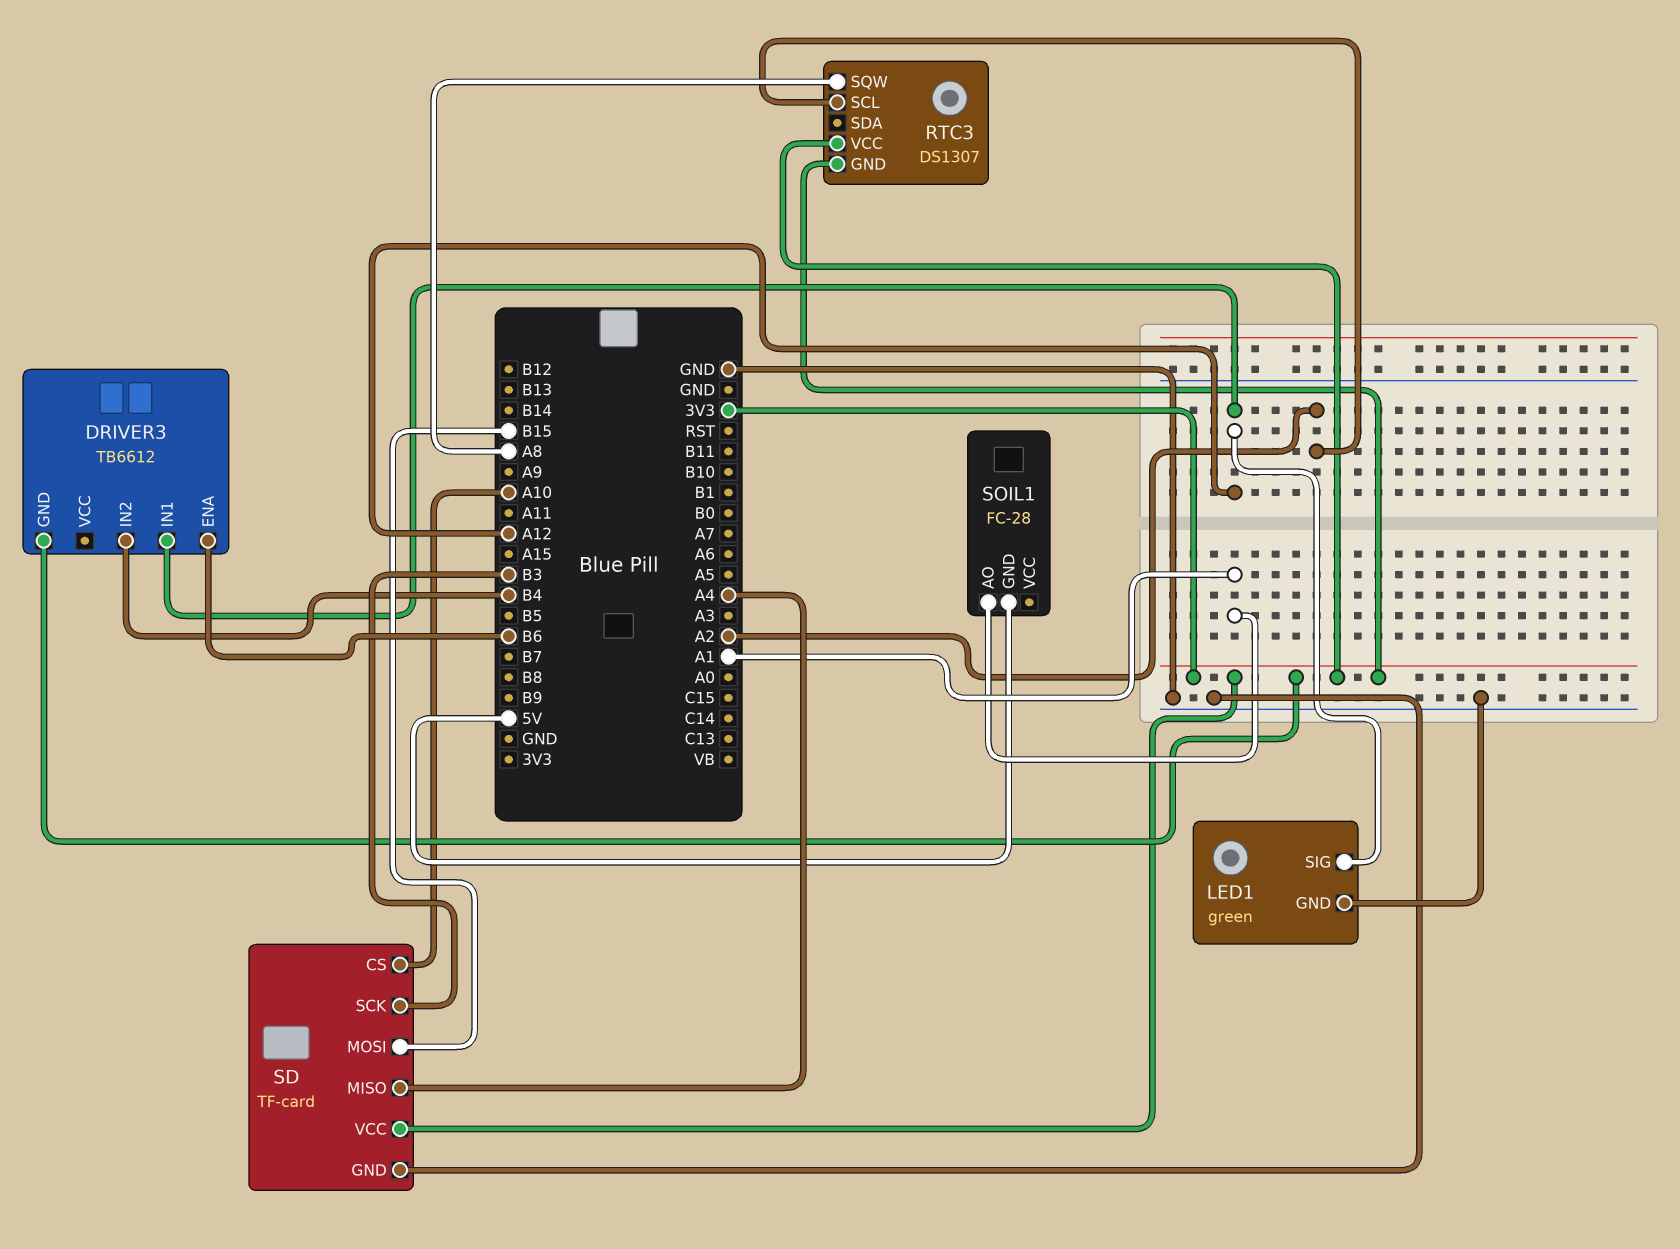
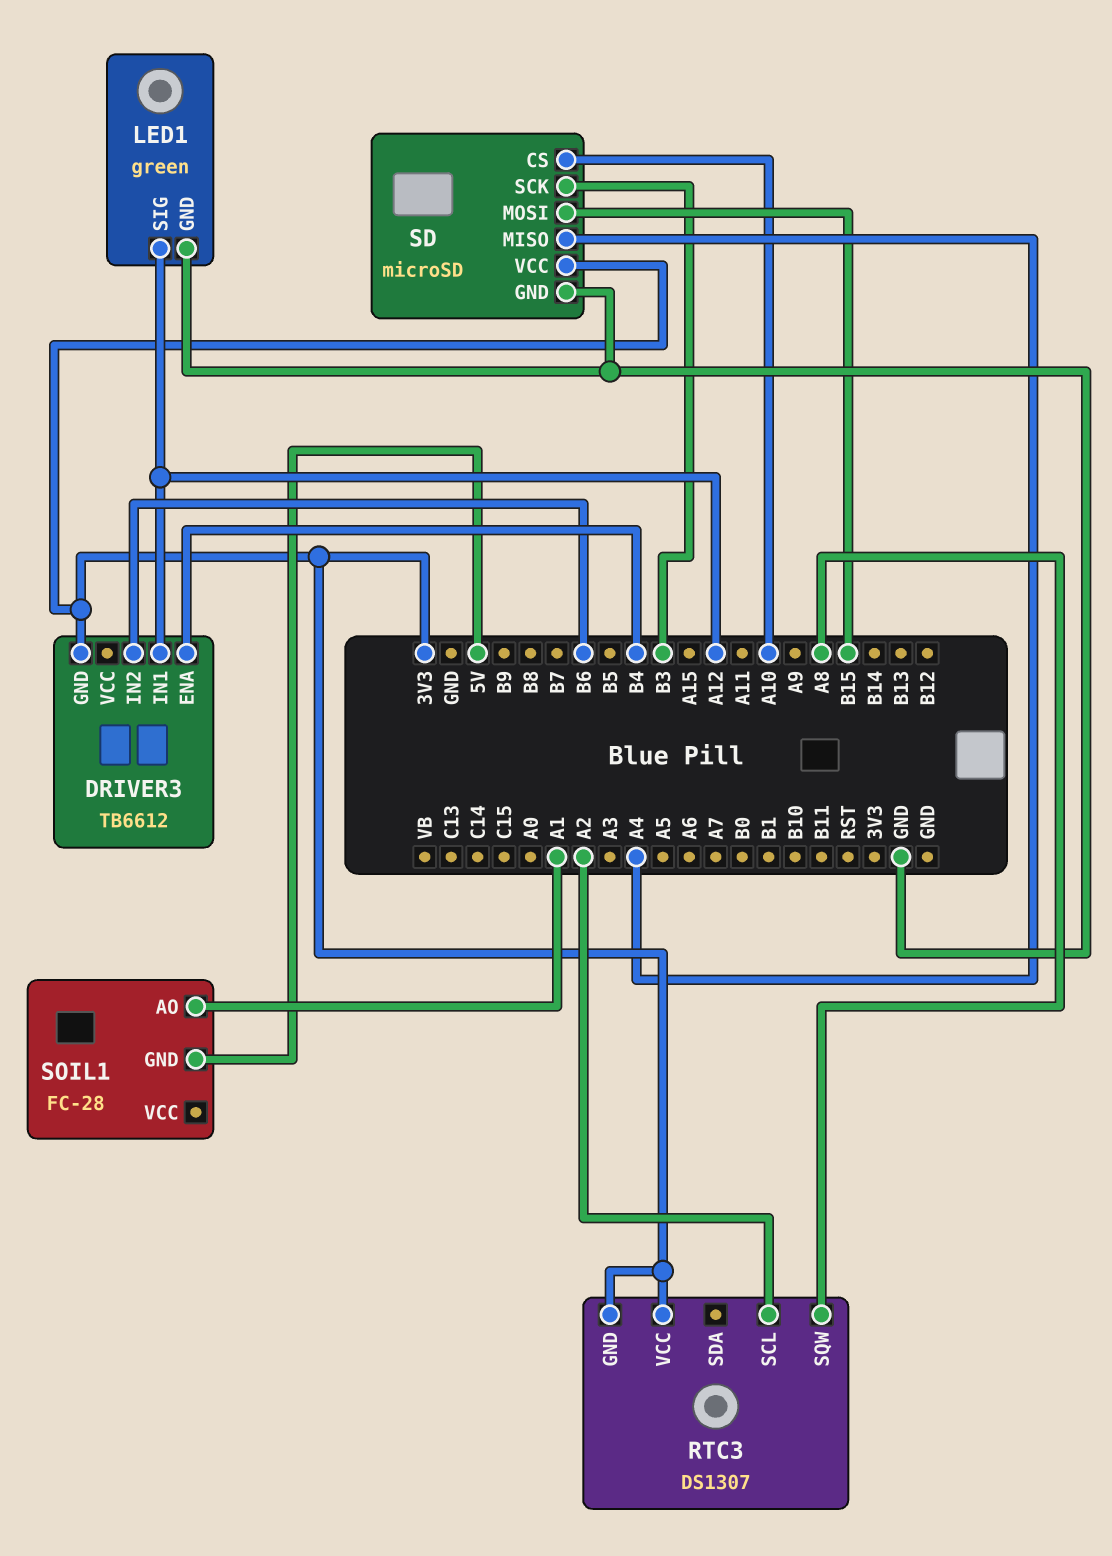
DRIVER3 pin ENA: B6 -> B4
DRIVER3 pin IN2: B4 -> B6
SD: TF-card -> microSD

